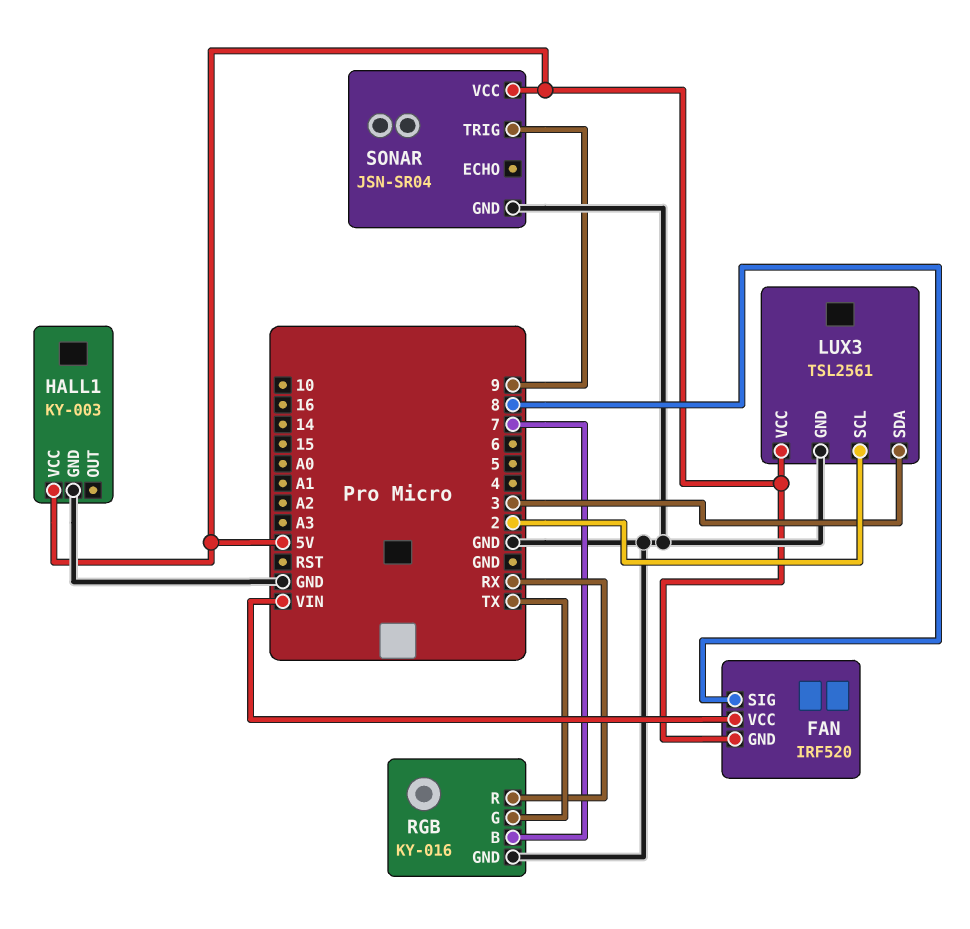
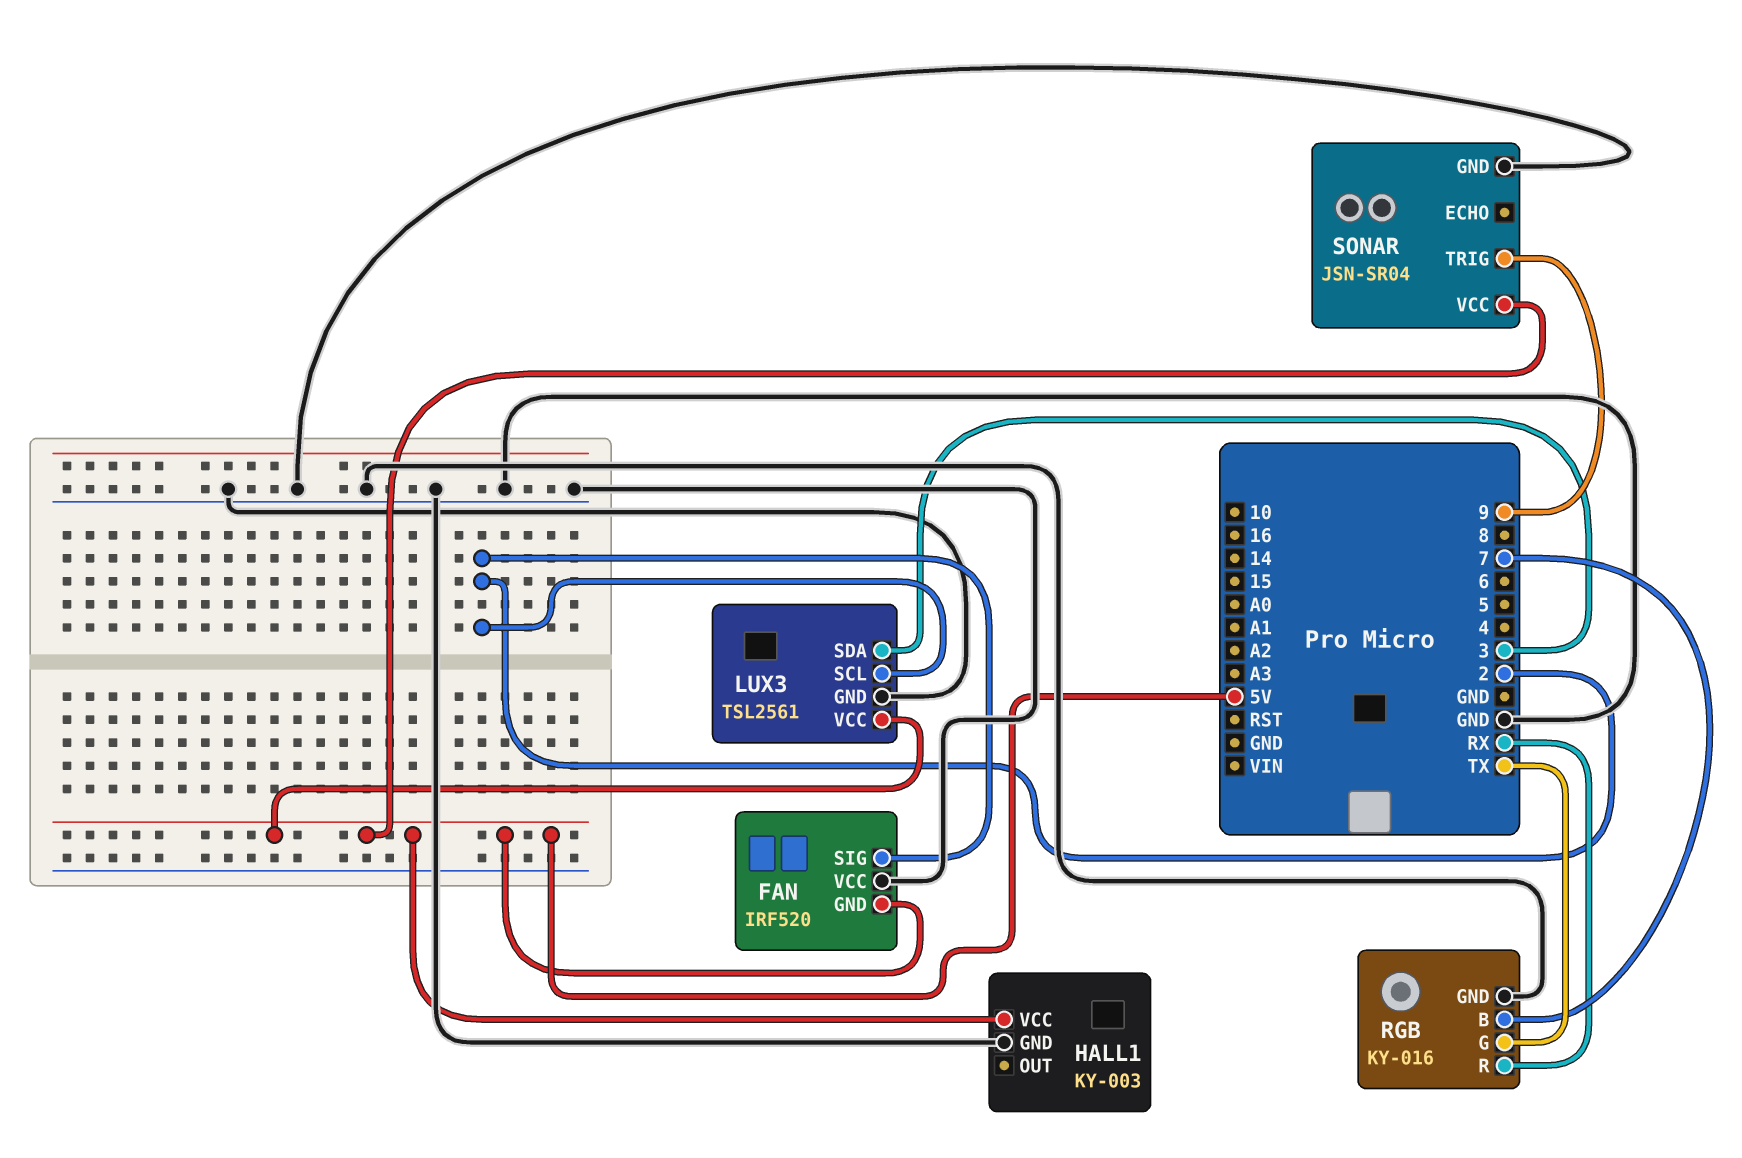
FAN pin SIG: 8 -> 2
FAN pin VCC: VIN -> GND

